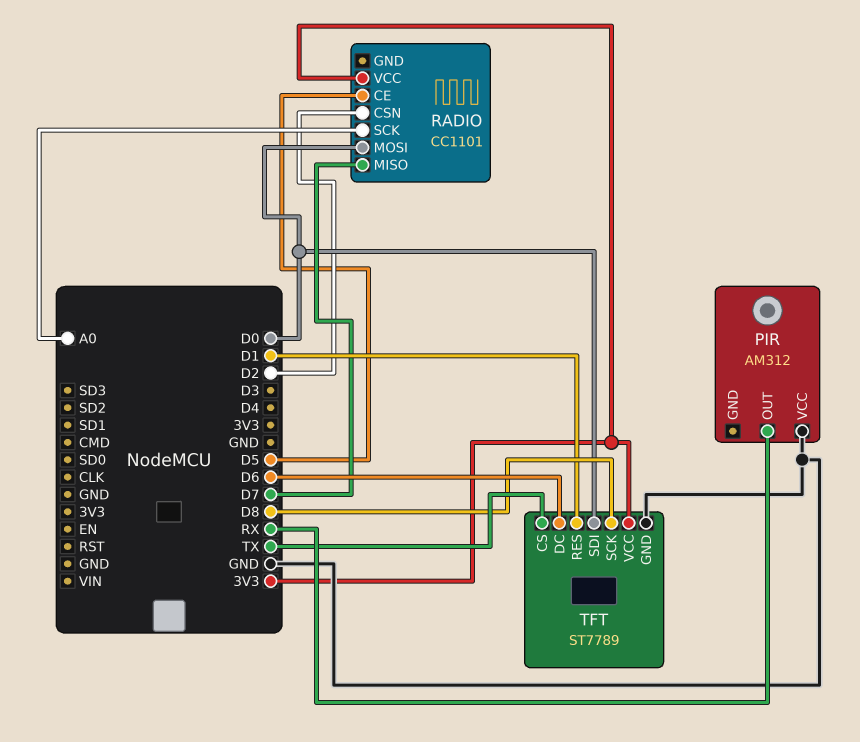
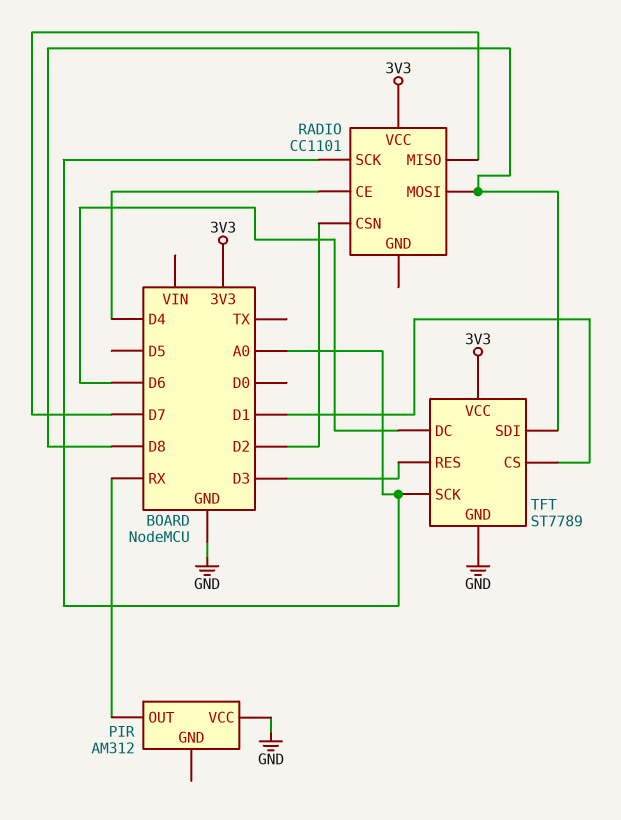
RADIO pin CE: D5 -> D4
RADIO pin MOSI: D0 -> D8
TFT pin CS: TX -> D1
TFT pin RES: D1 -> D3
TFT pin SCK: D8 -> A0
TFT pin SDI: D0 -> D8

